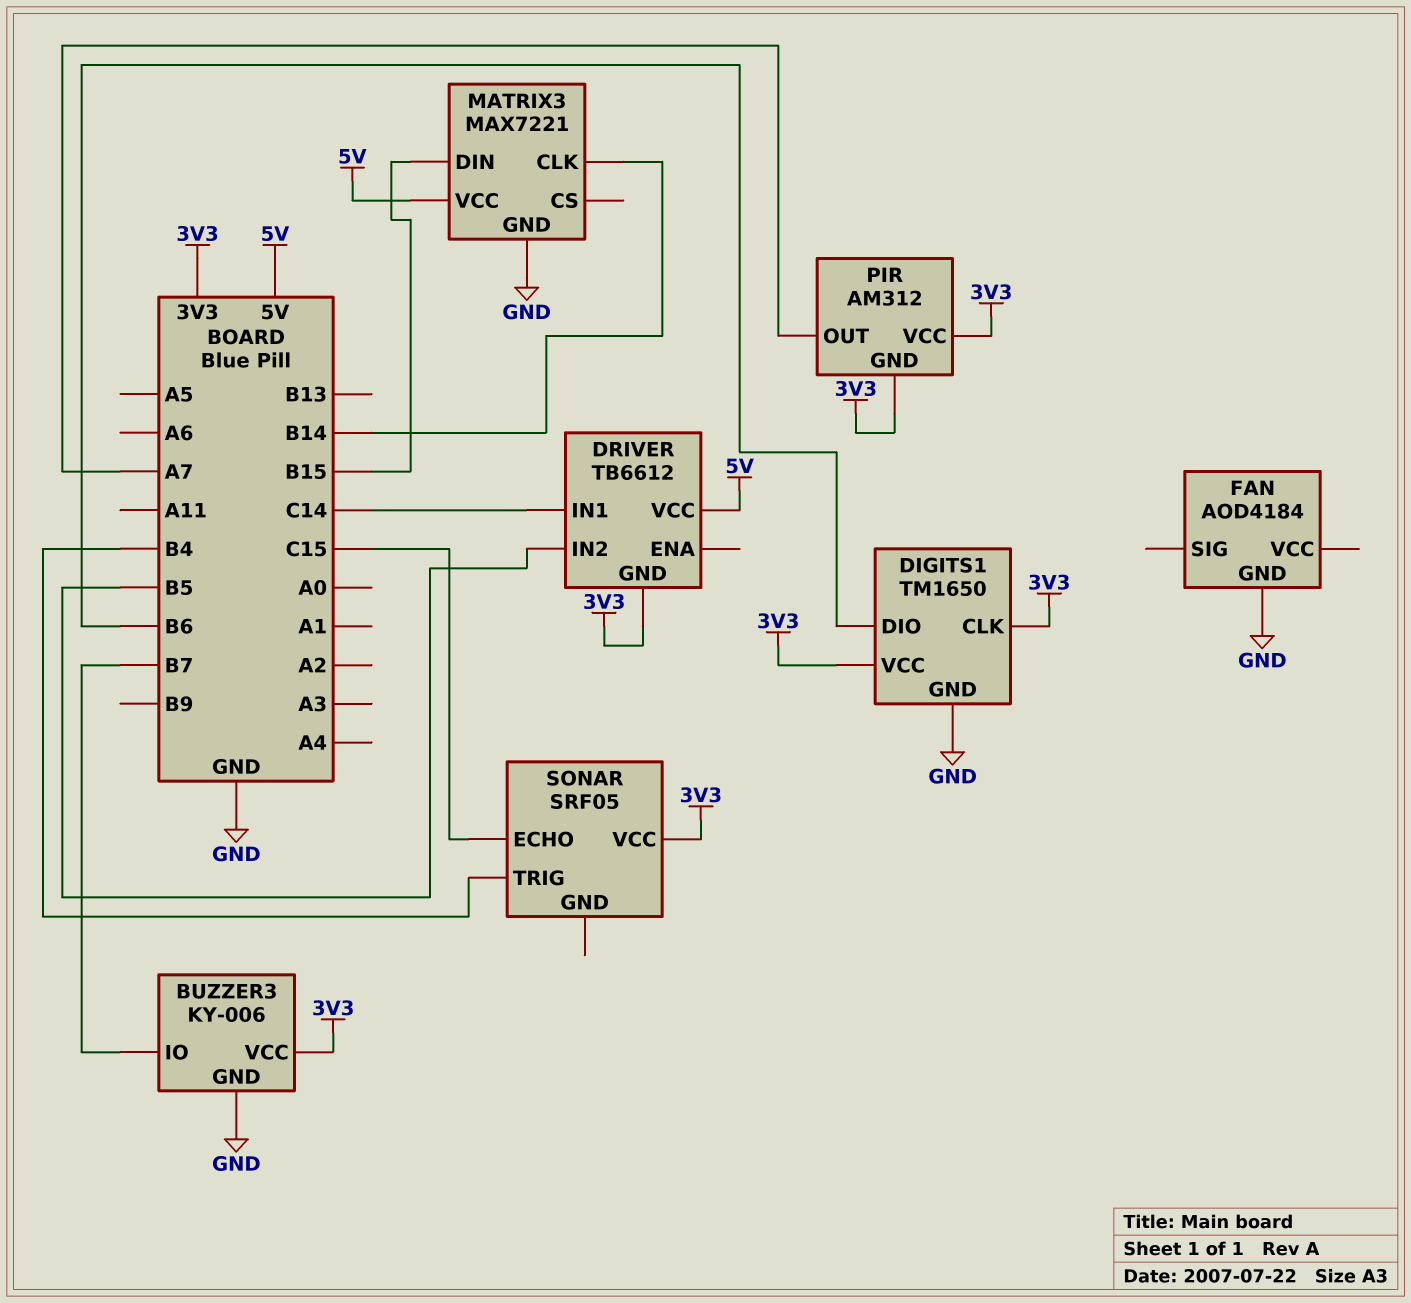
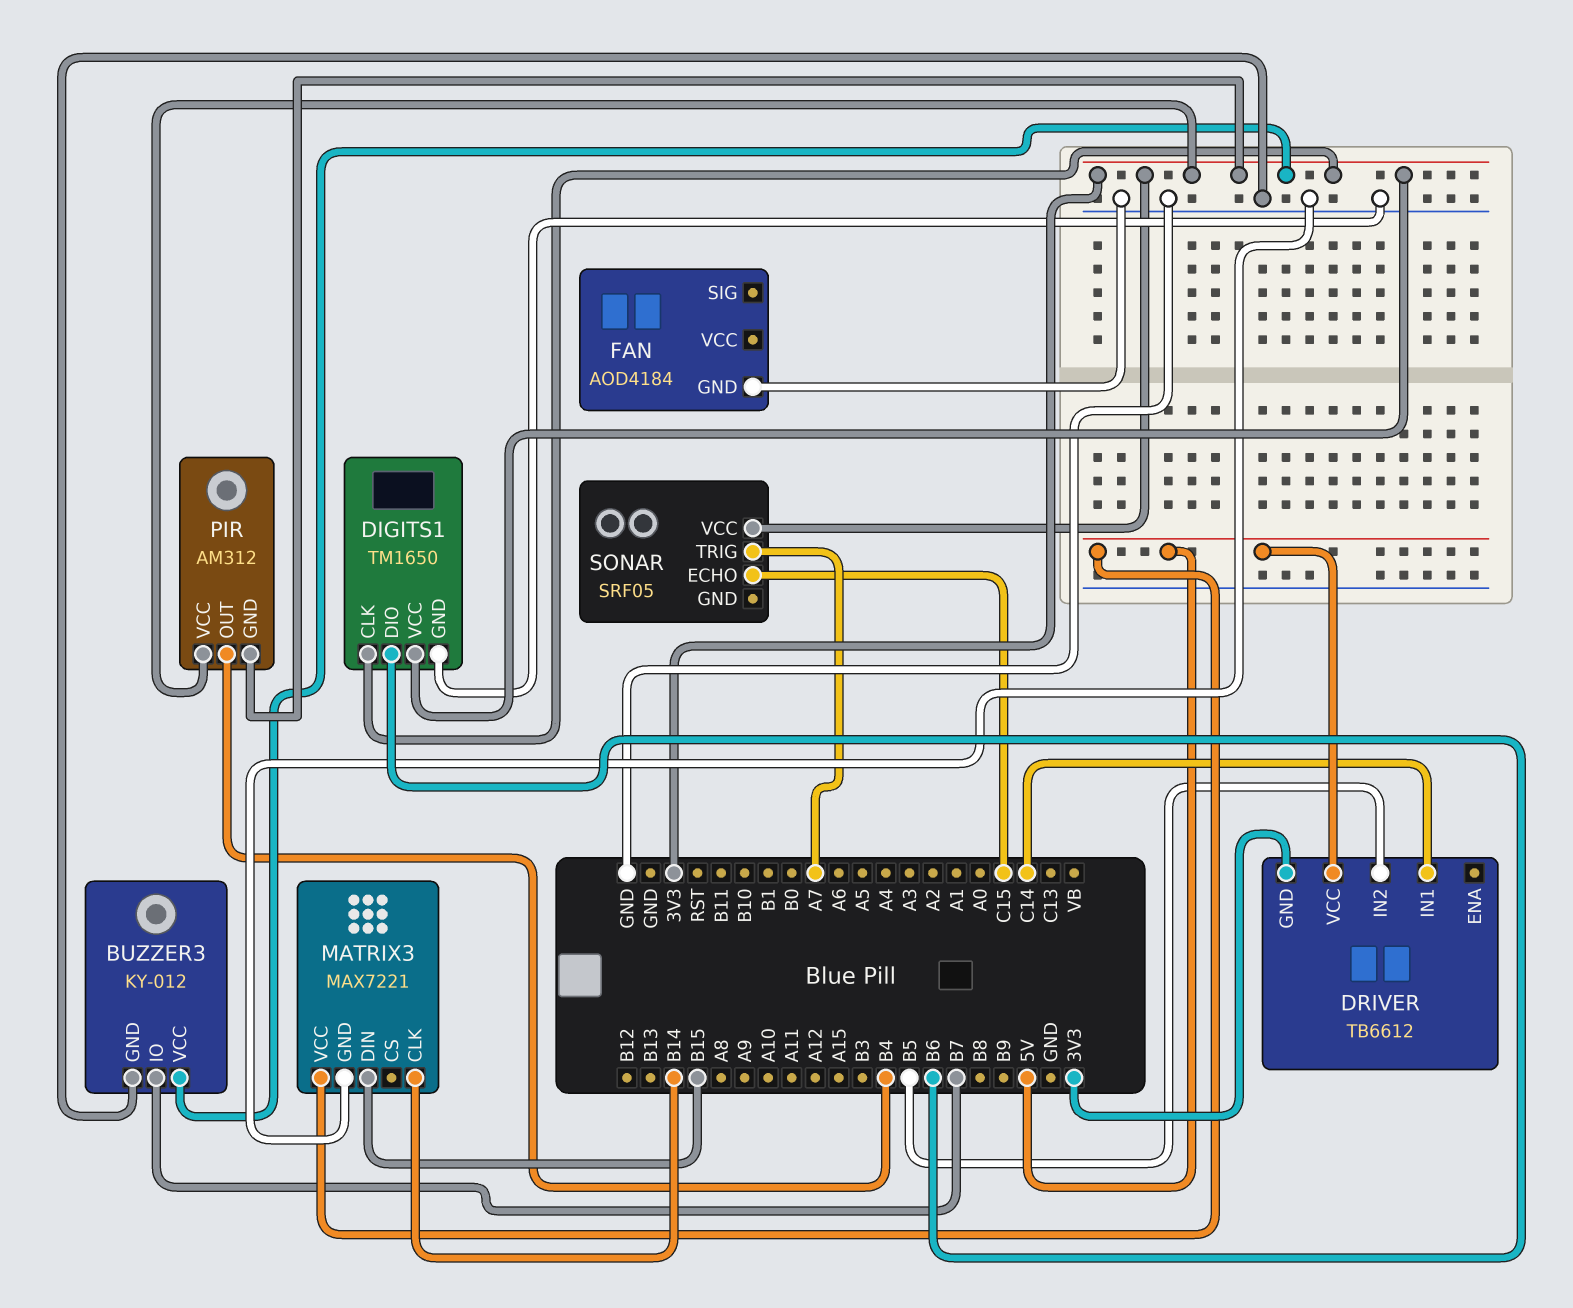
BUZZER3: KY-006 -> KY-012
PIR pin OUT: A7 -> B4
SONAR pin TRIG: B4 -> A7

